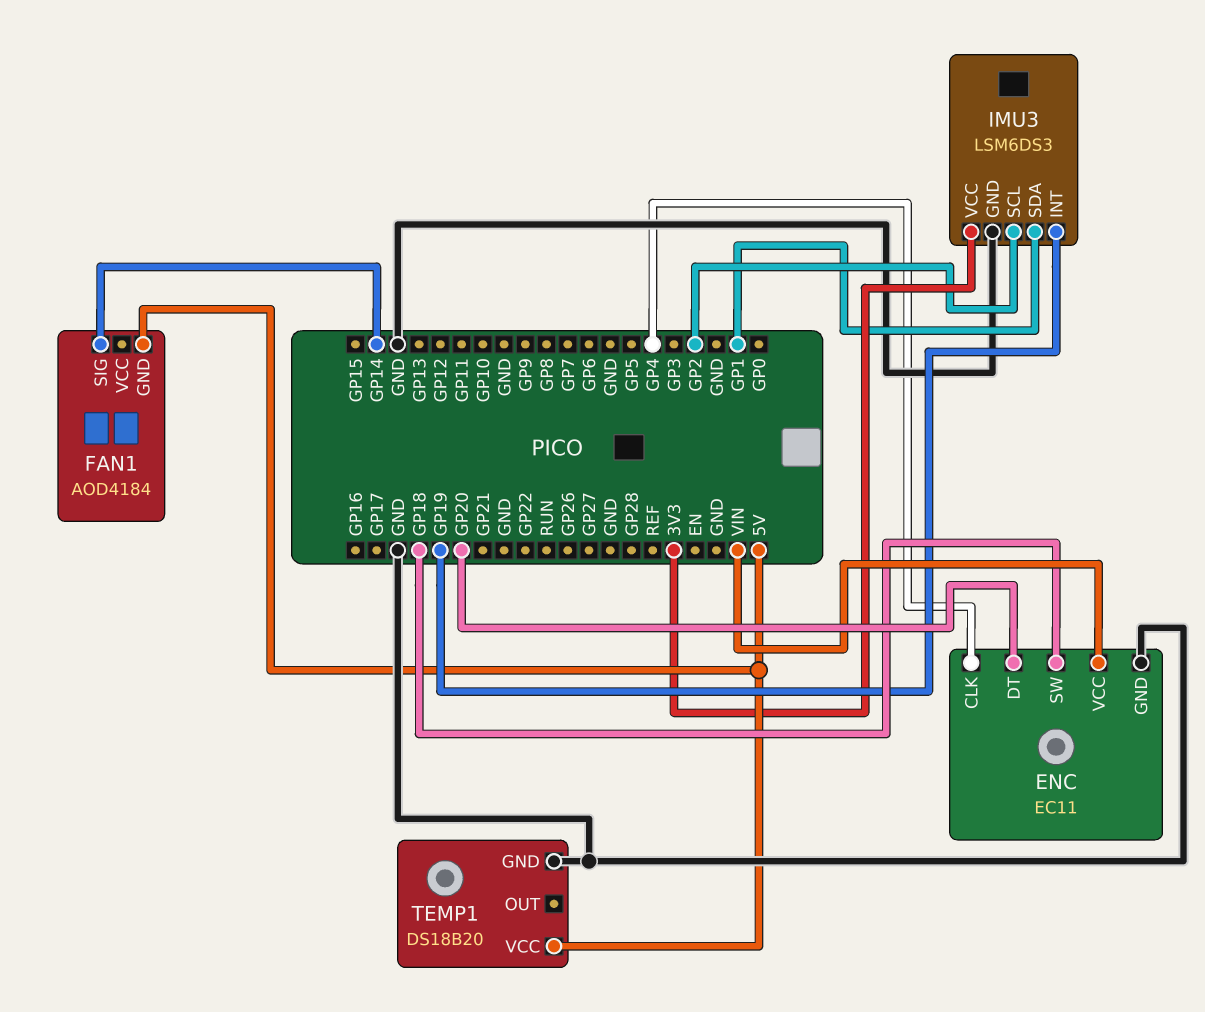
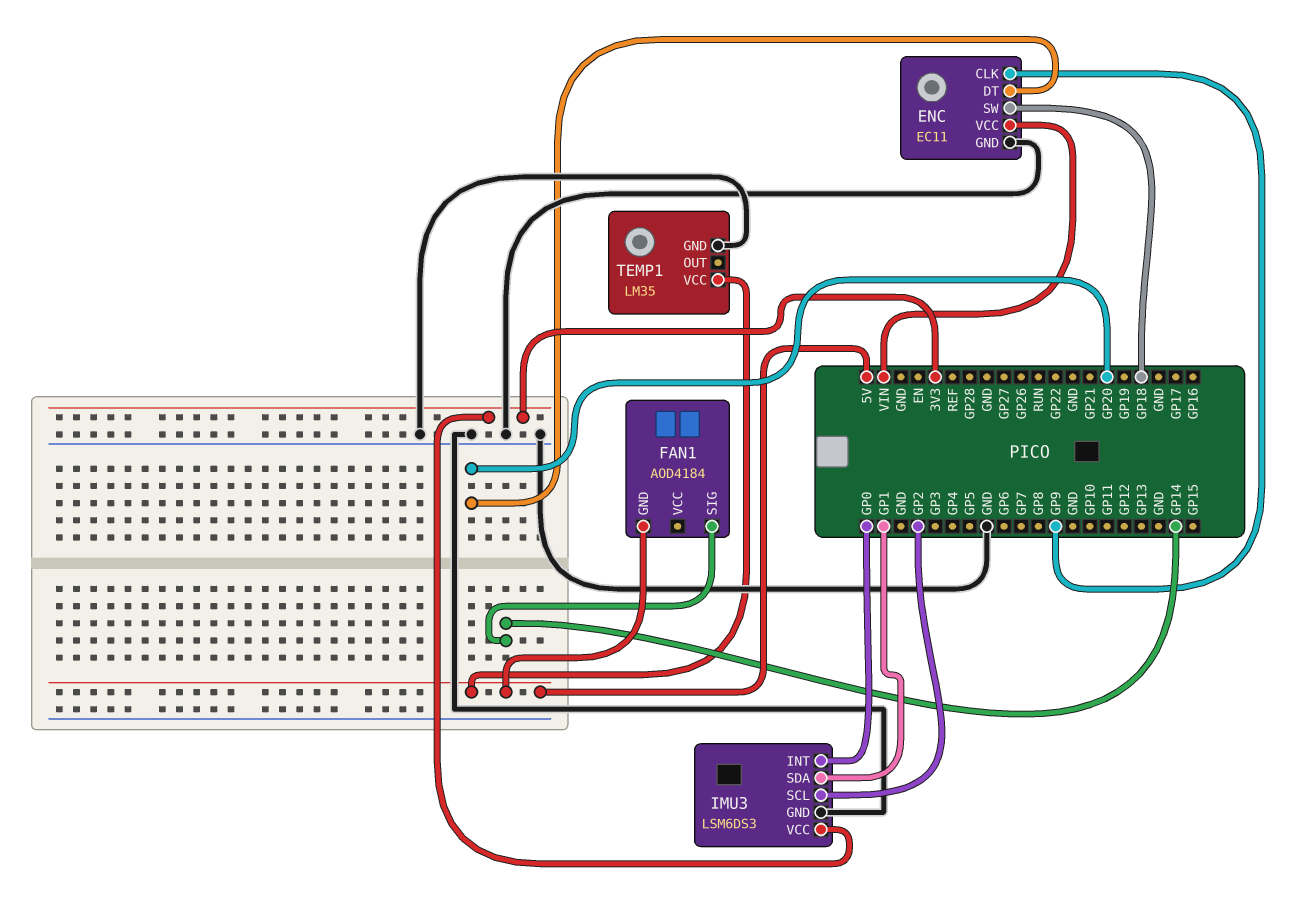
ENC pin CLK: GP4 -> GP9
IMU3 pin INT: GP19 -> GP0
TEMP1: DS18B20 -> LM35

